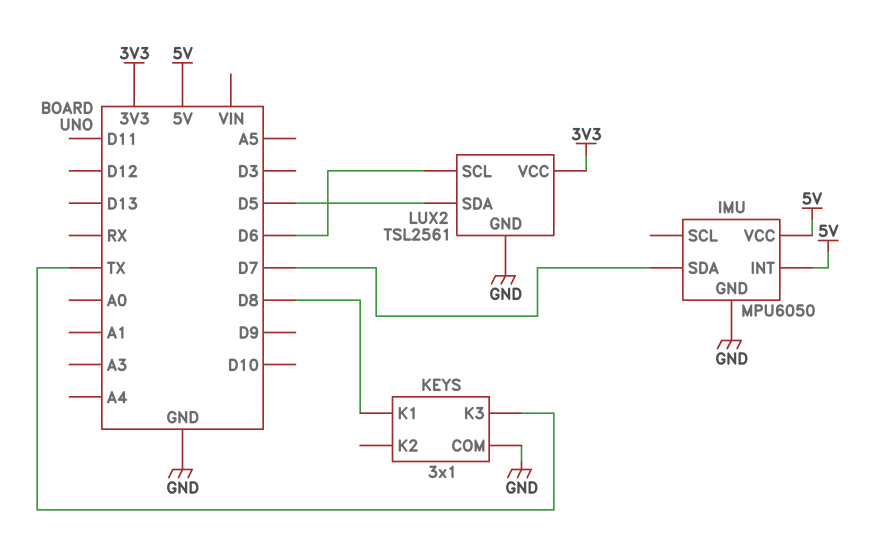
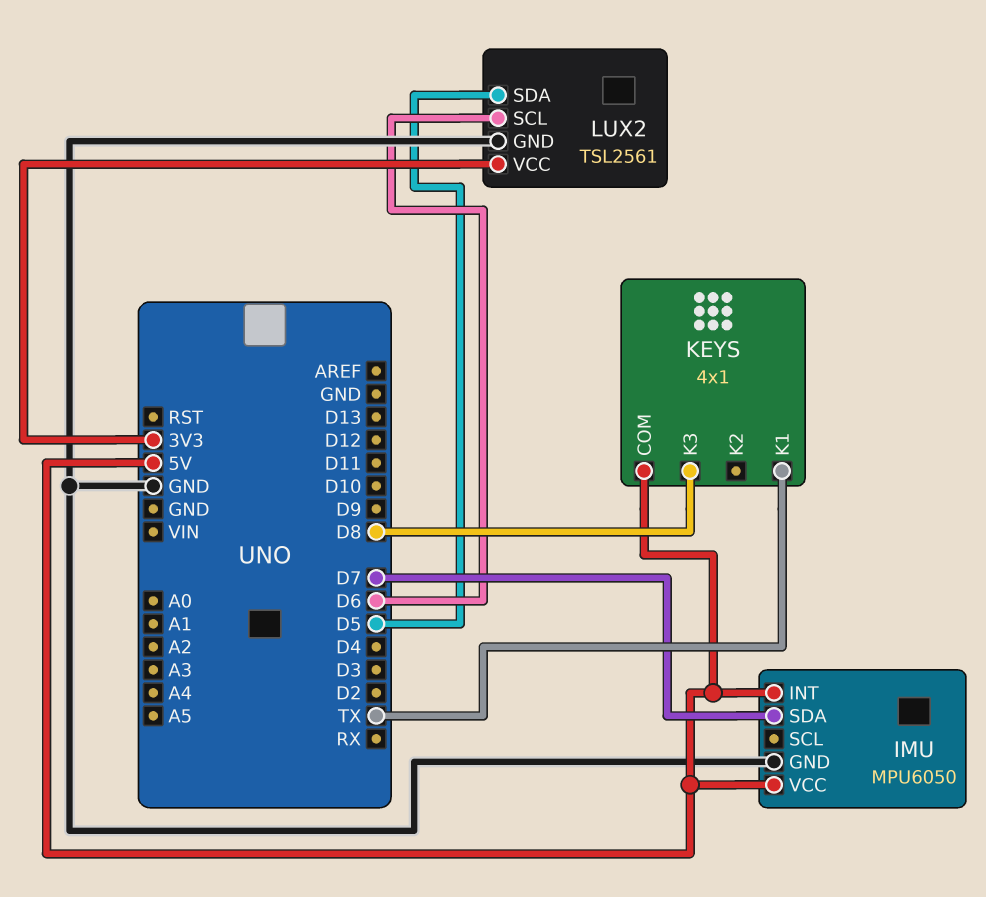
KEYS: 3x1 -> 4x1
KEYS pin COM: GND -> 5V
KEYS pin K1: D8 -> TX
KEYS pin K3: TX -> D8

